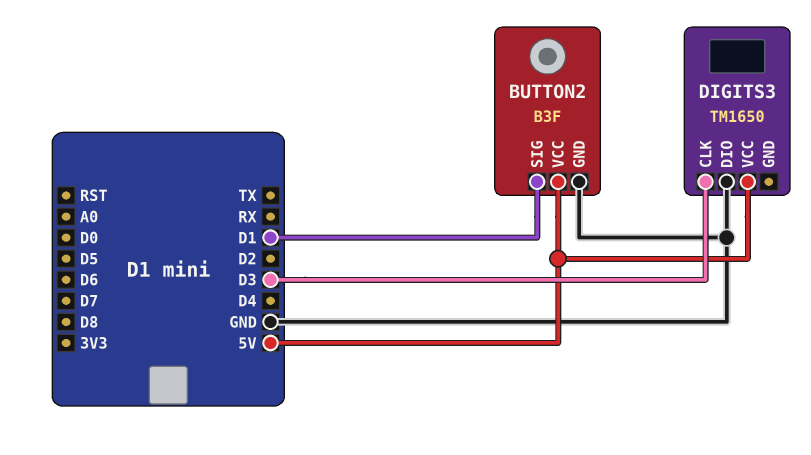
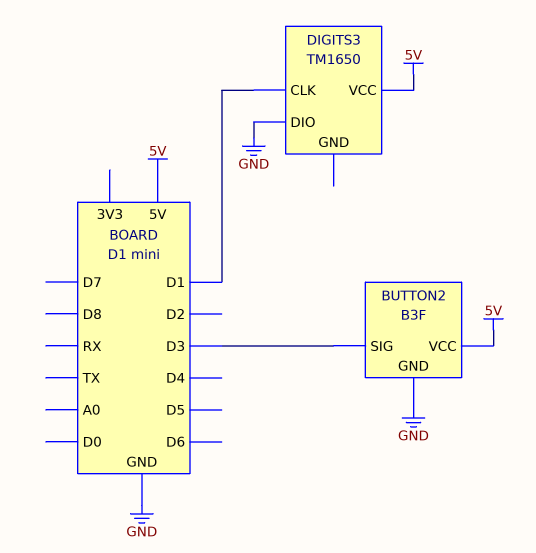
BUTTON2 pin SIG: D1 -> D3
DIGITS3 pin CLK: D3 -> D1

